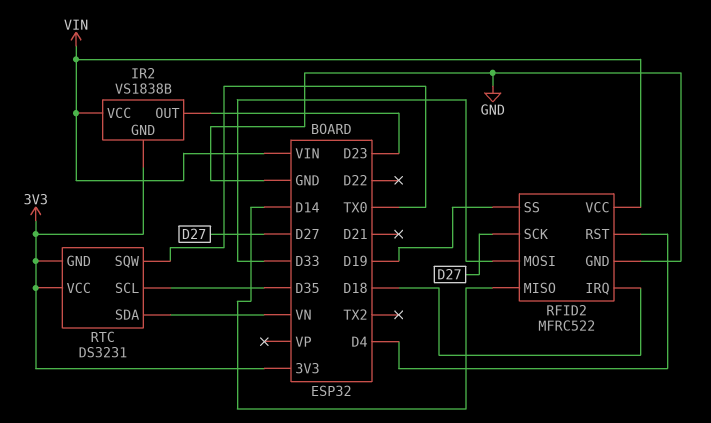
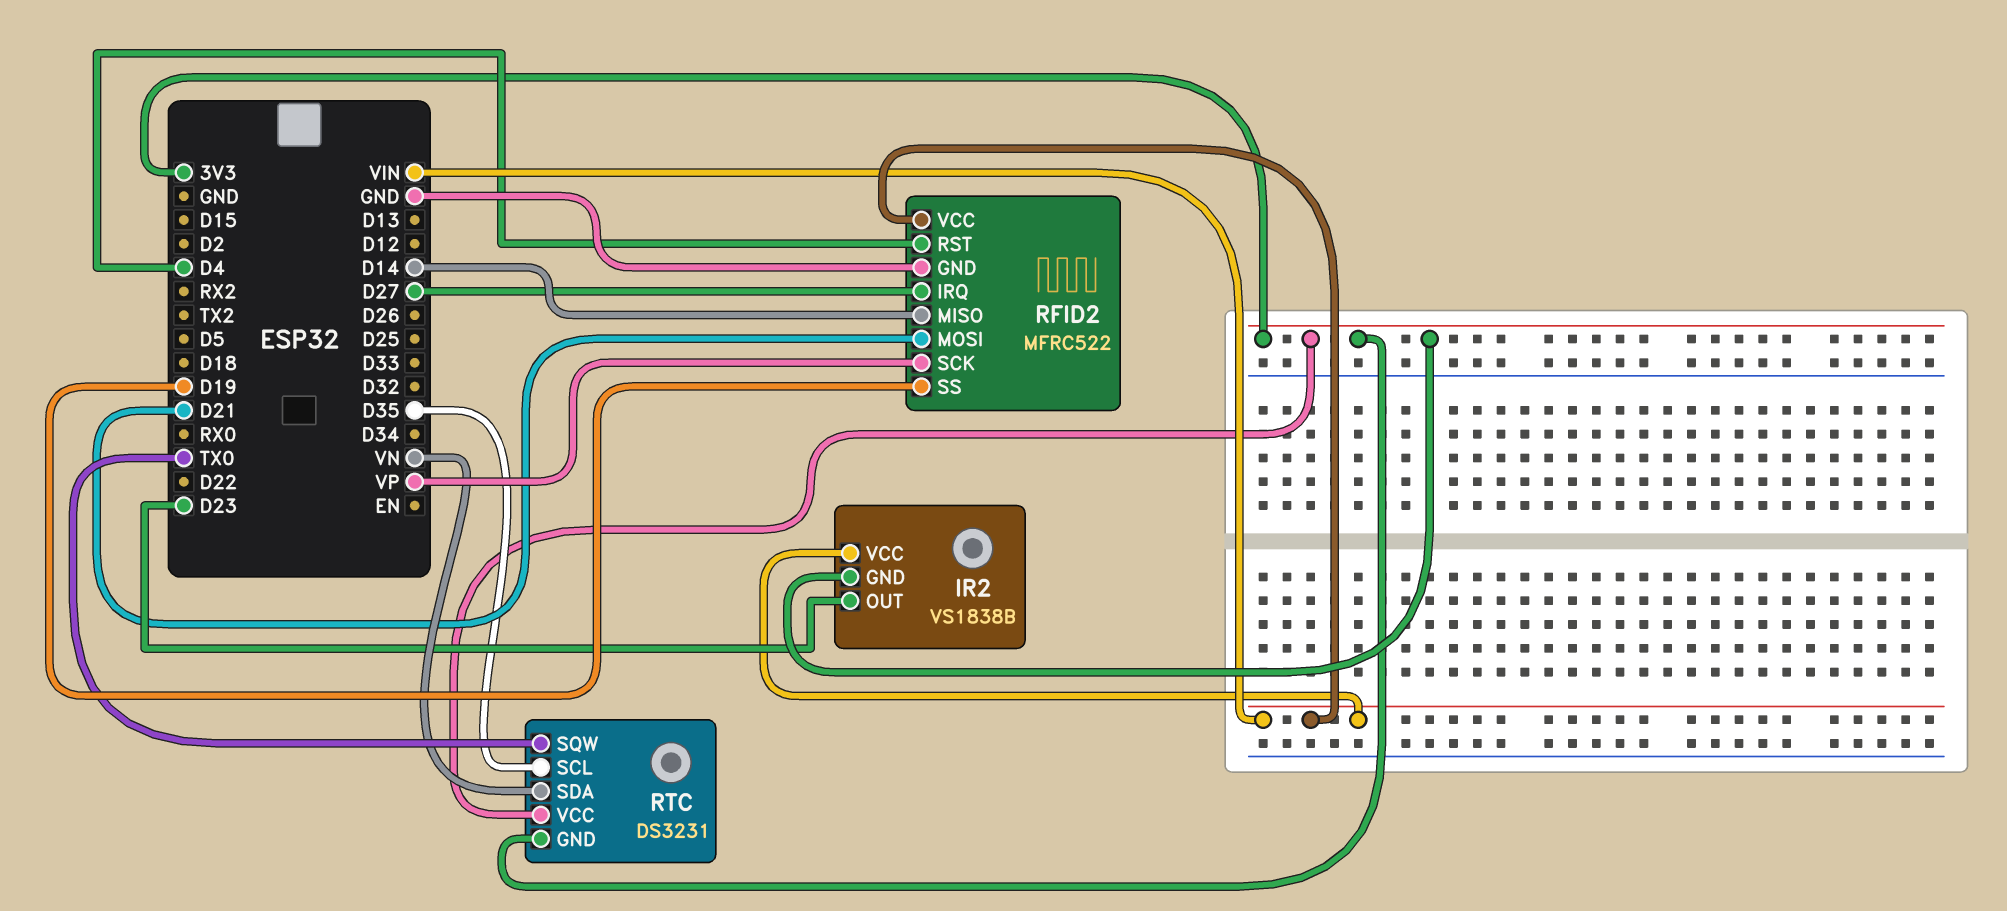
RFID2 pin IRQ: D18 -> D27
RFID2 pin MOSI: D33 -> D21
RFID2 pin SCK: D27 -> VP

